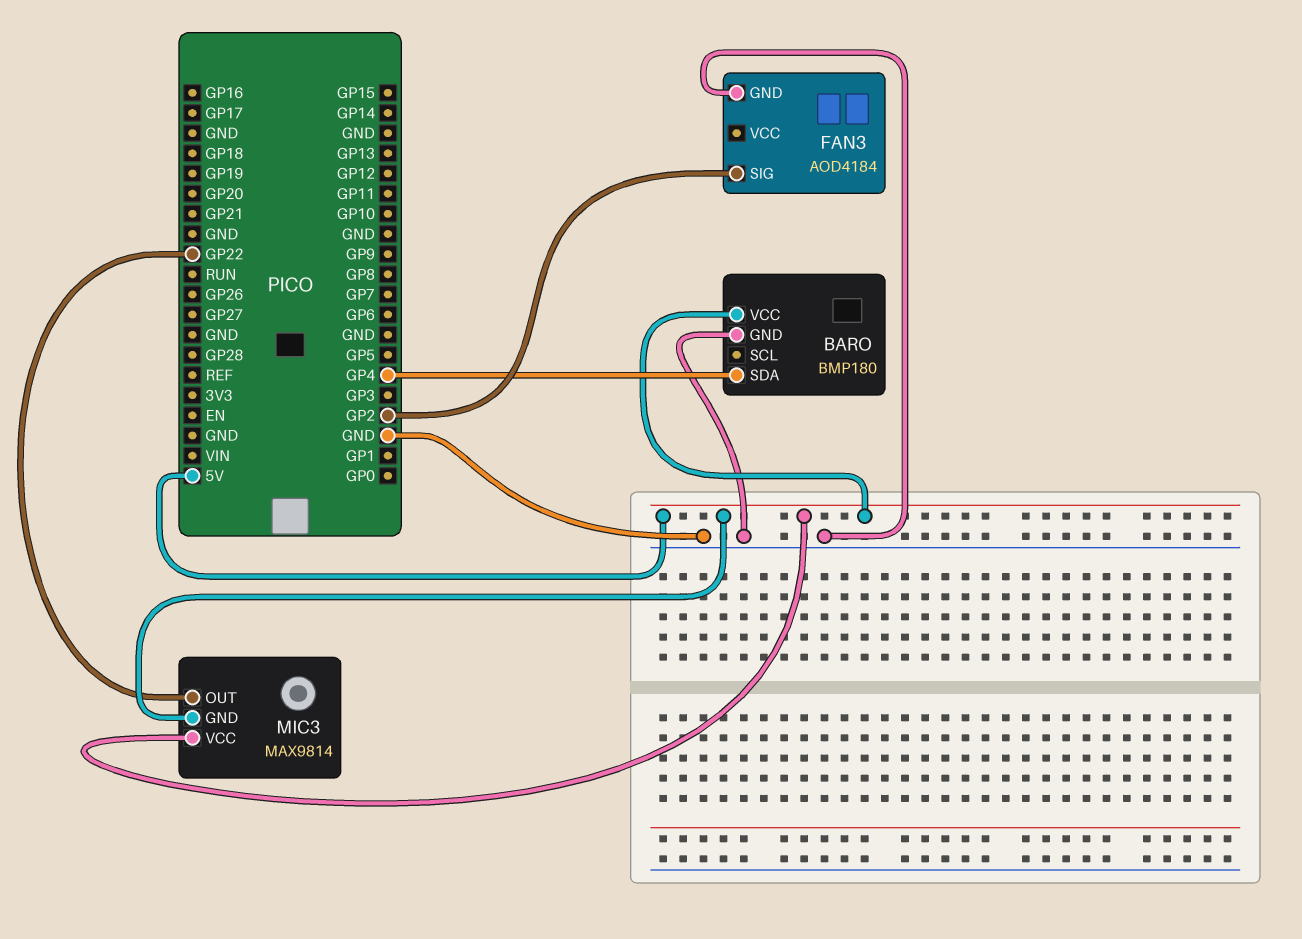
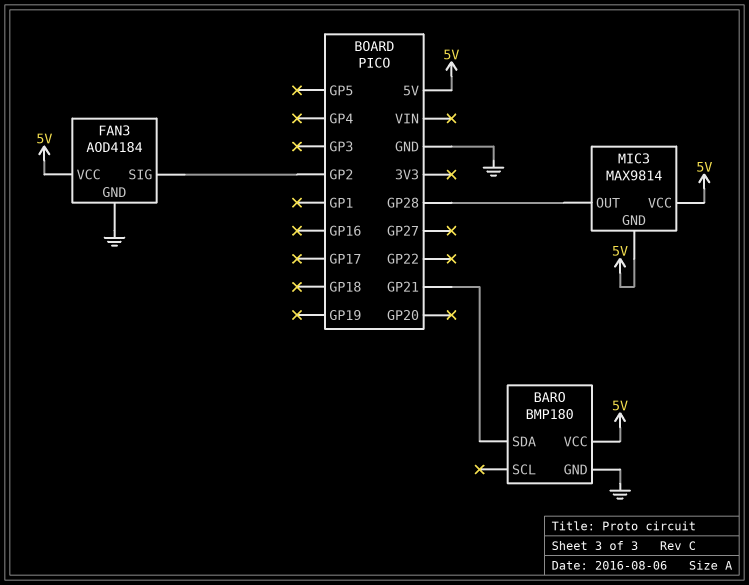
BARO pin SDA: GP4 -> GP21
FAN3 pin VCC: none -> 5V
MIC3 pin OUT: GP22 -> GP28

